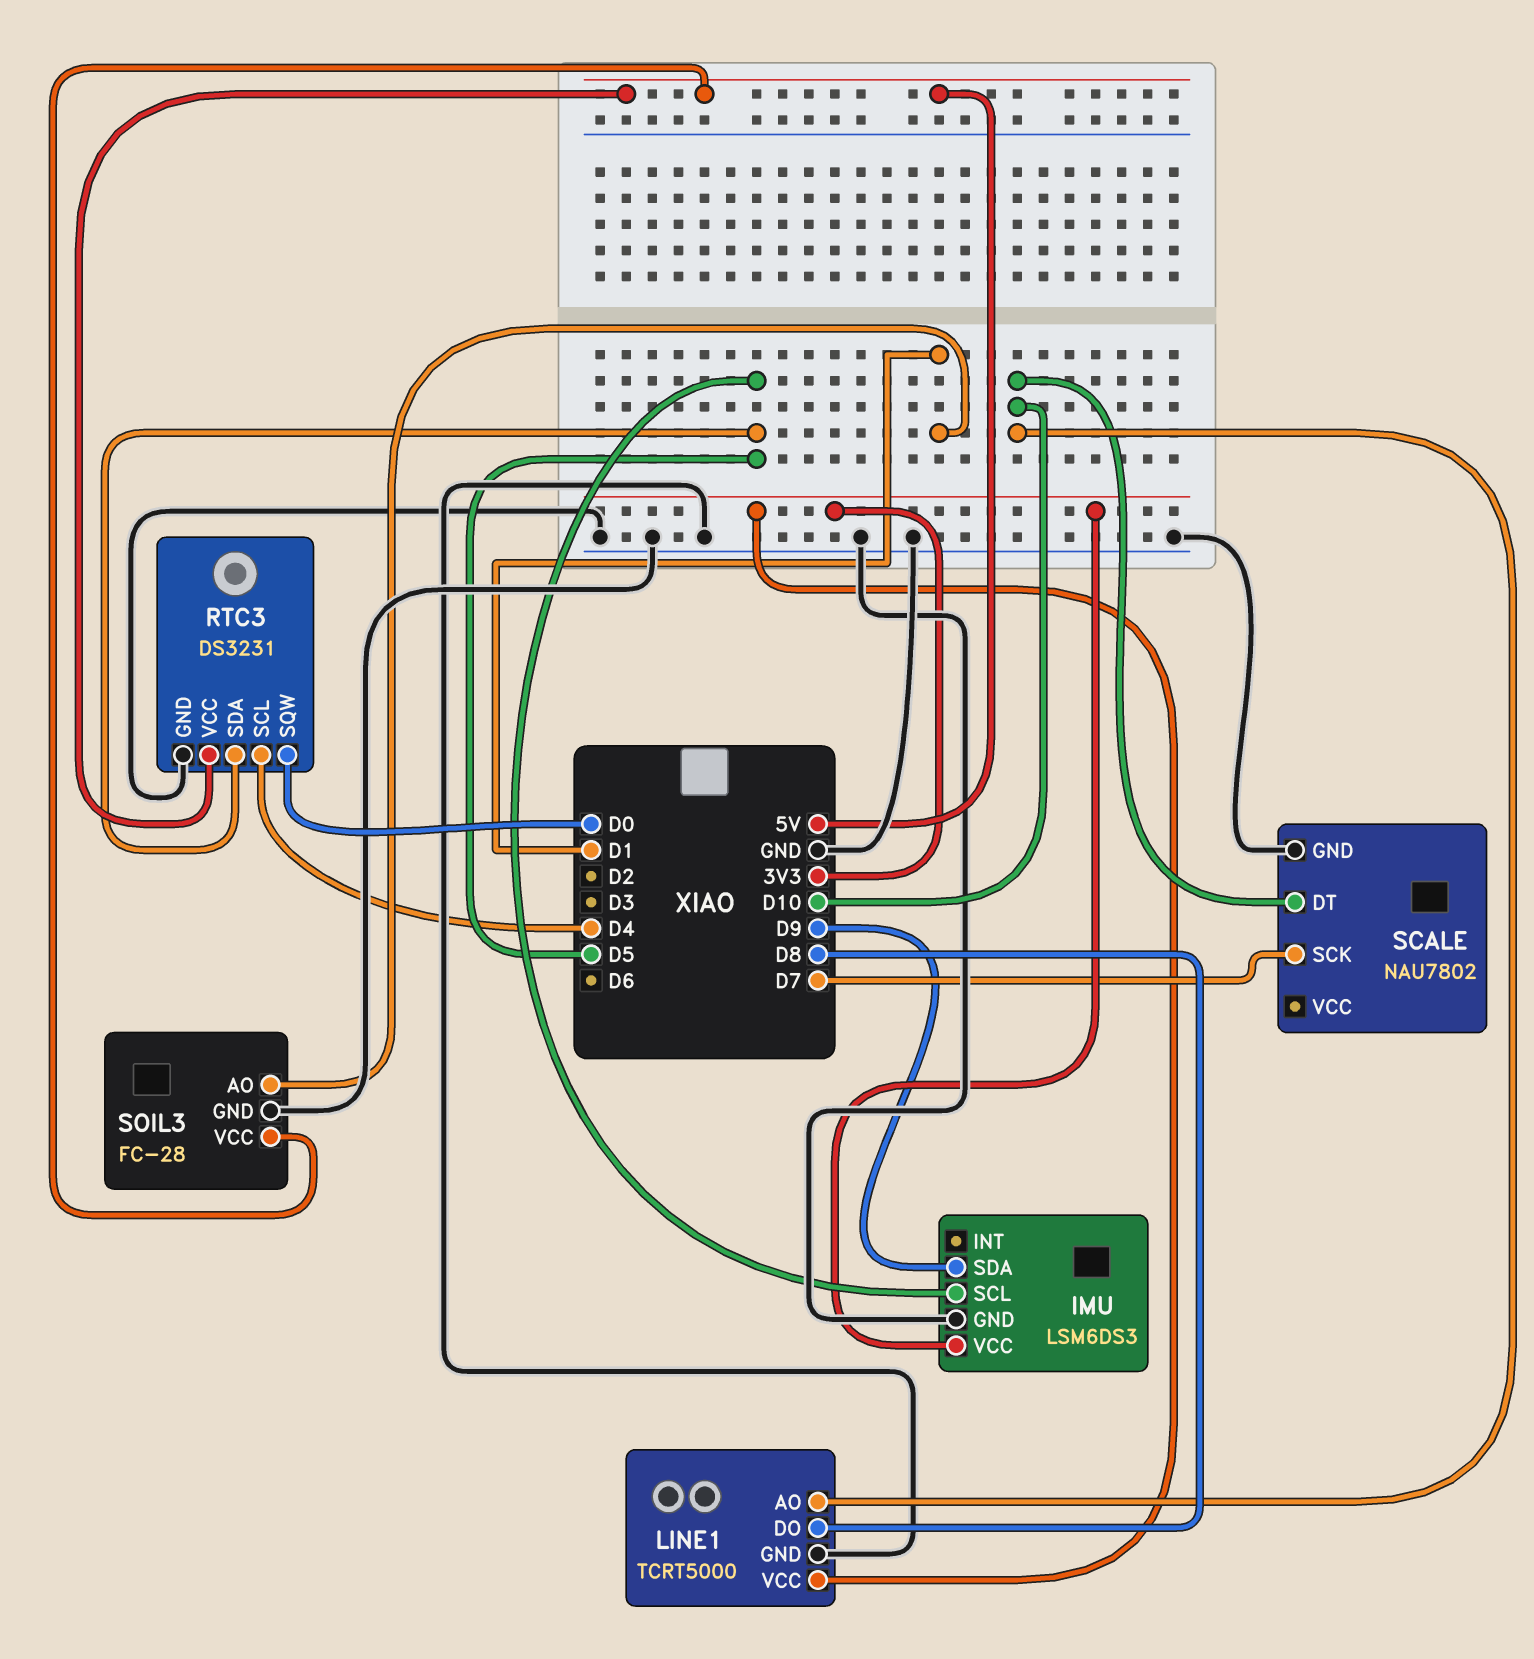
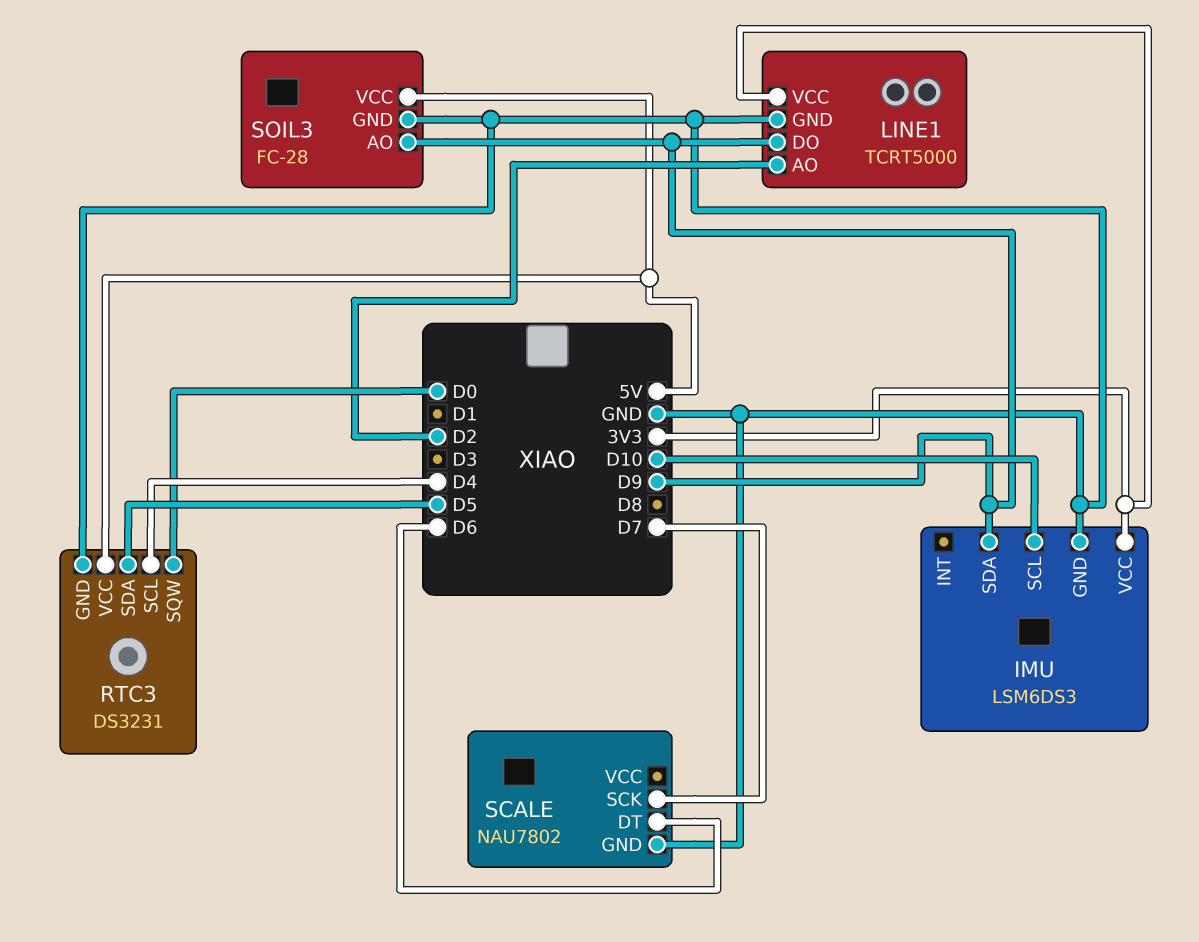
IMU pin SCL: D5 -> D10
LINE1 pin AO: D10 -> D2
LINE1 pin DO: D8 -> D9
SCALE pin DT: D10 -> D6
SOIL3 pin AO: D1 -> D9

